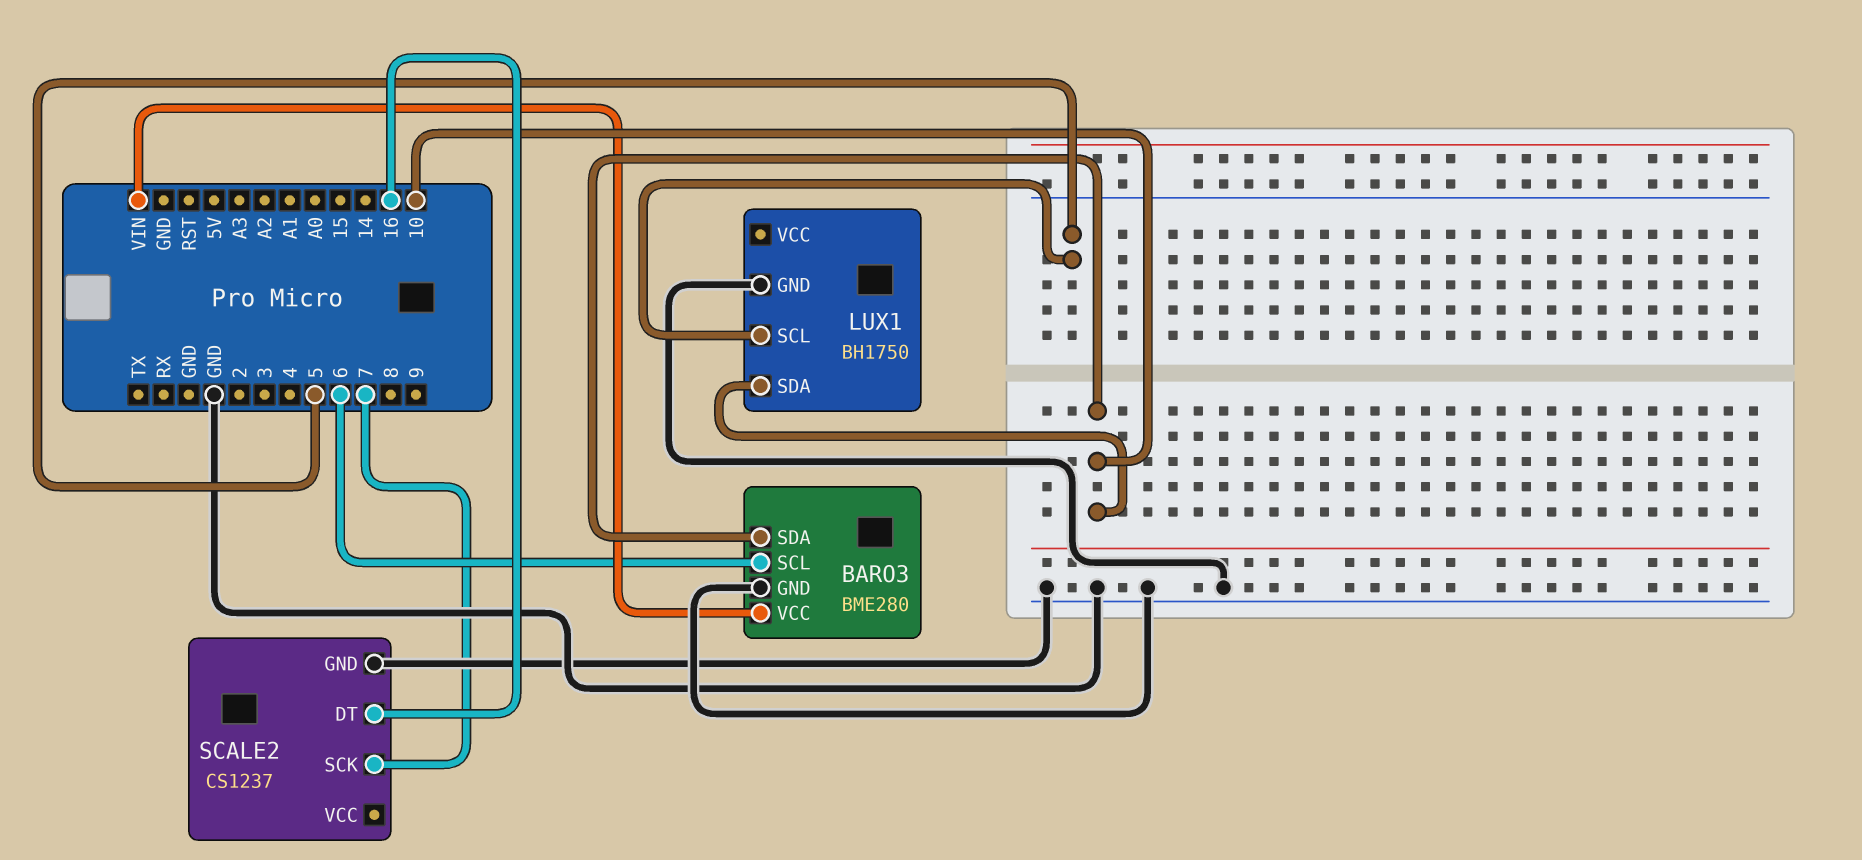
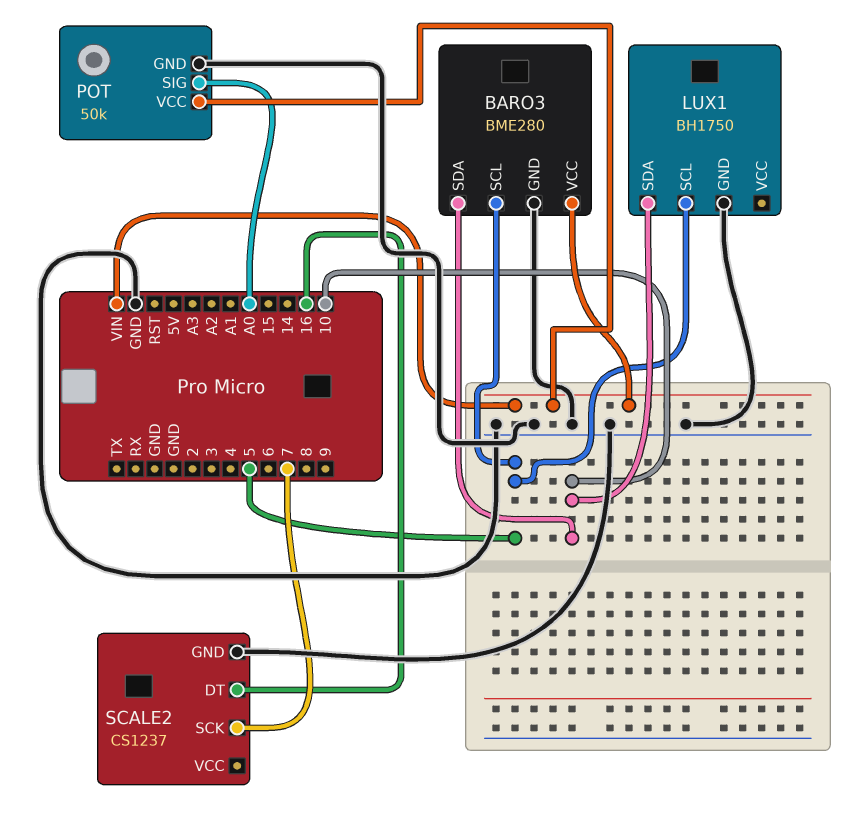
BARO3 pin SCL: 6 -> 5
POT: none -> 50k
POT pin GND: none -> GND
POT pin SIG: none -> A0
POT pin VCC: none -> VIN

